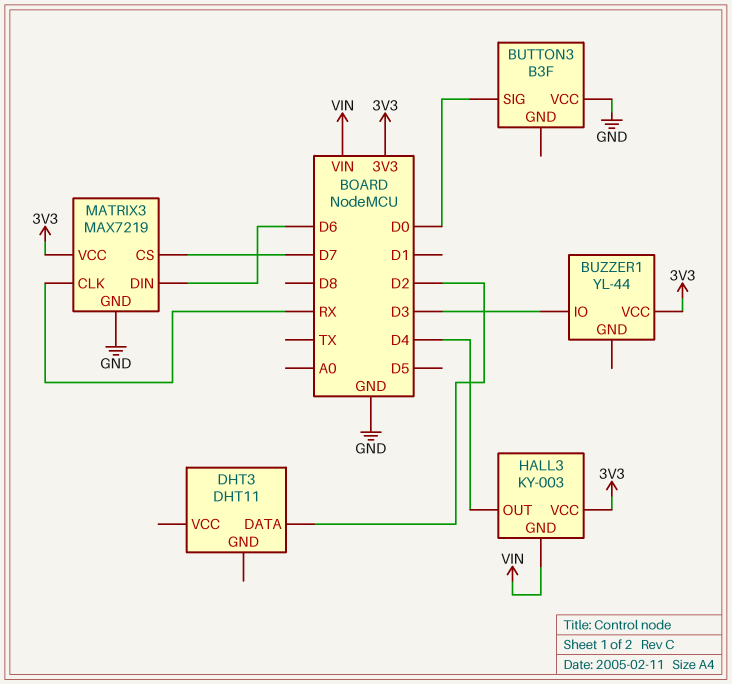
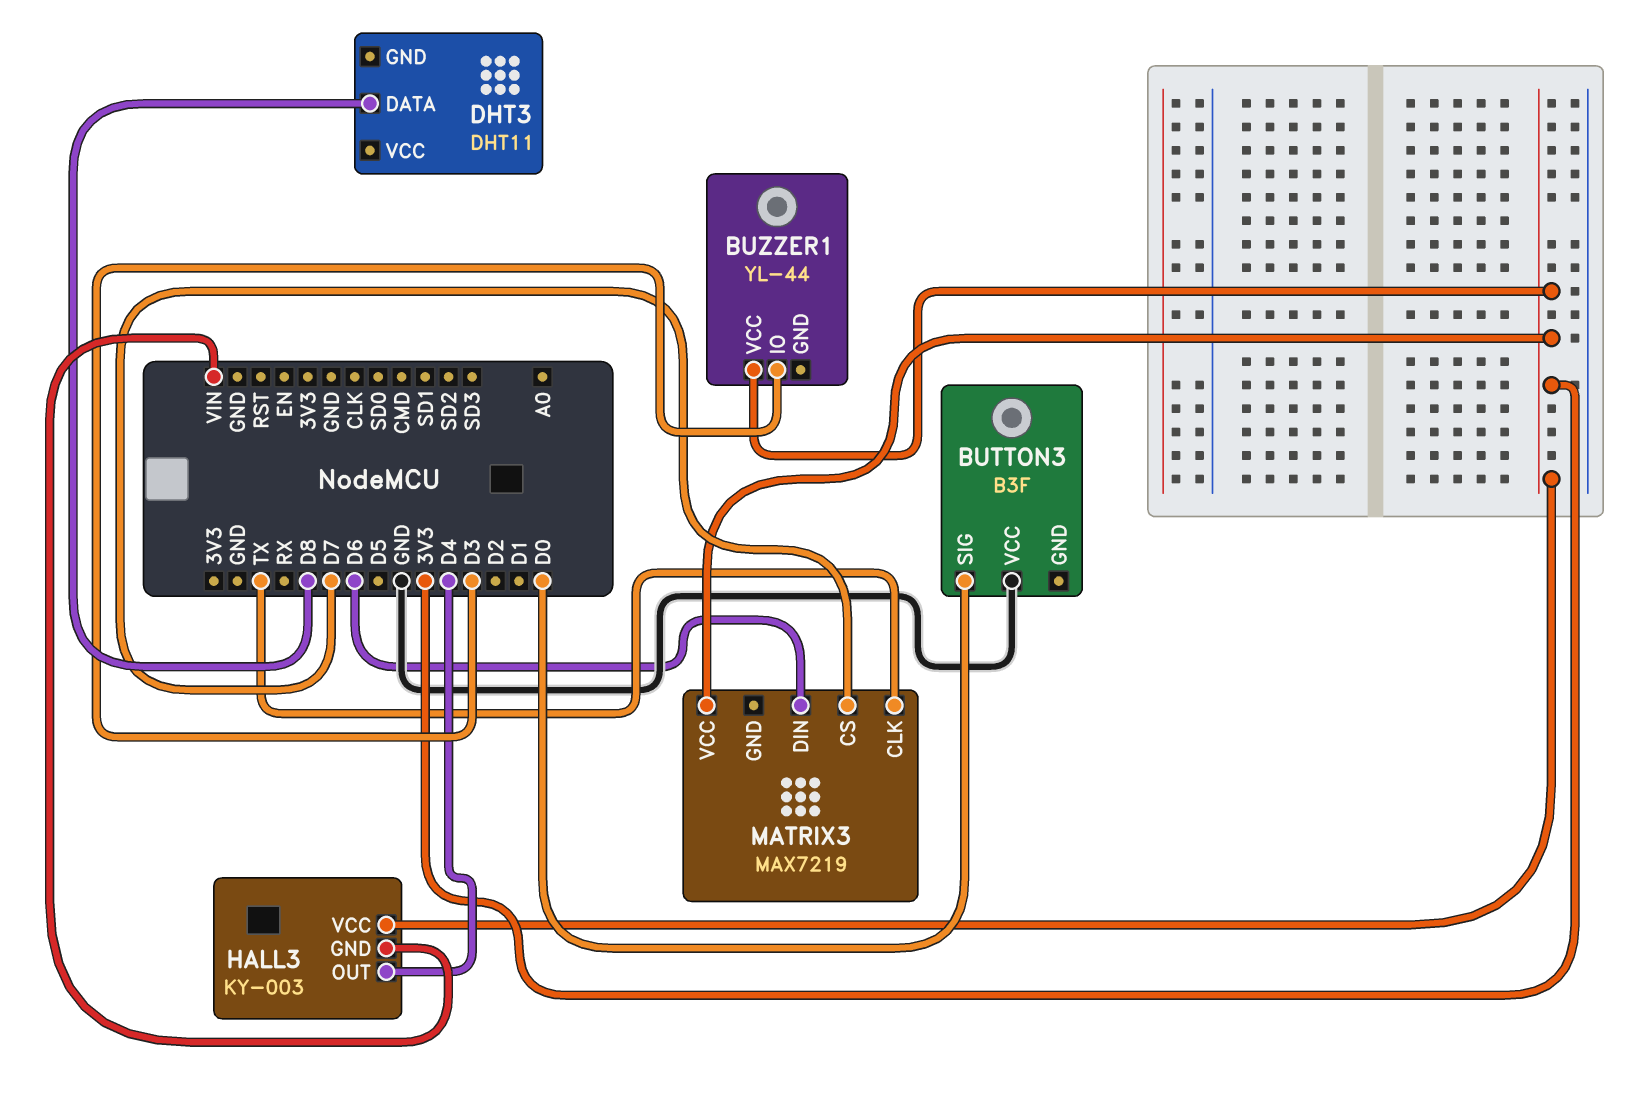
DHT3 pin DATA: D2 -> D8
MATRIX3 pin CLK: RX -> TX
MATRIX3 pin GND: GND -> none

